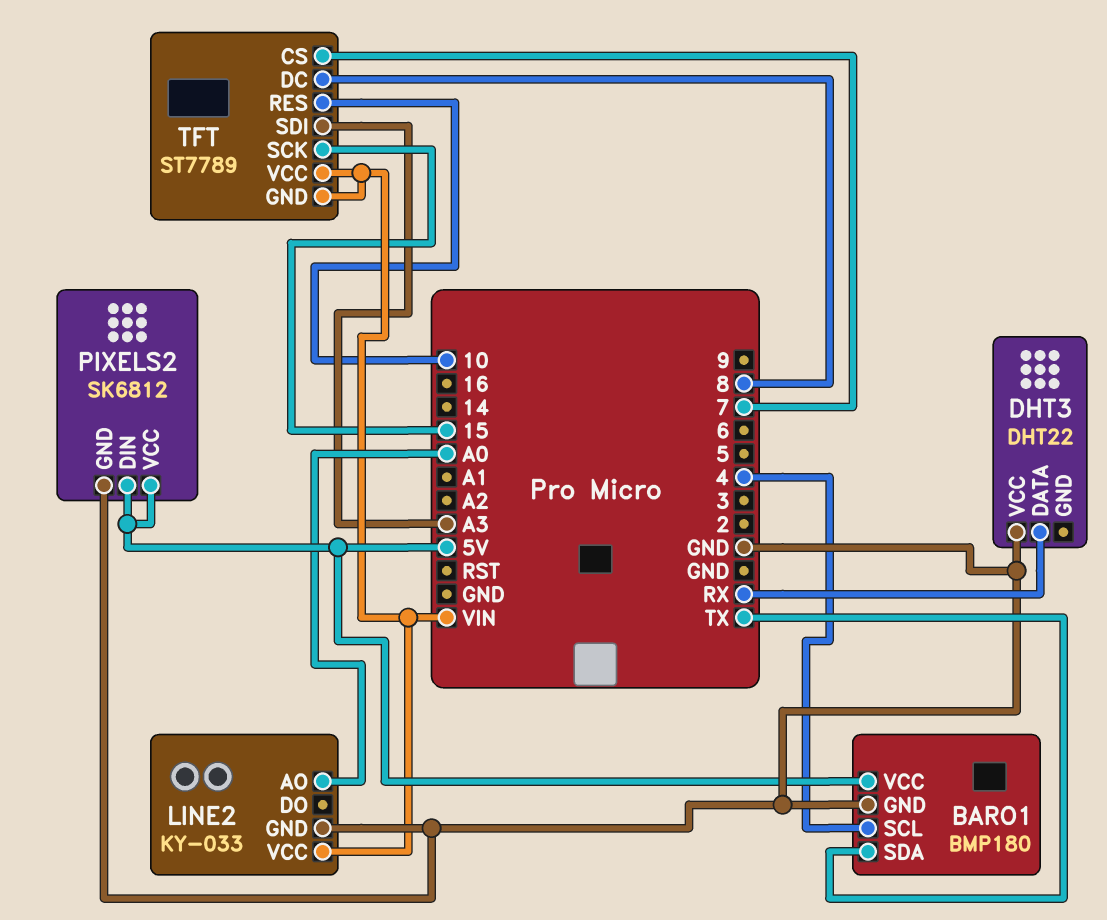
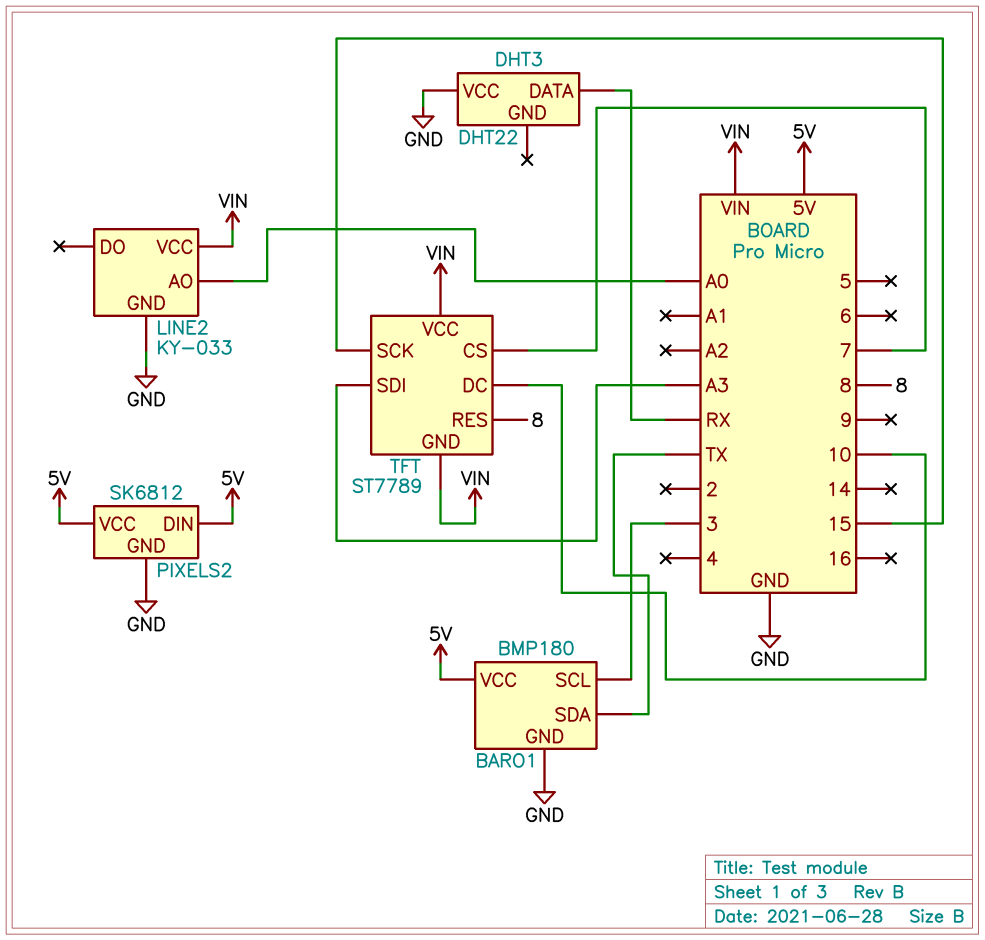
BARO1 pin SCL: 4 -> 3
TFT pin DC: 8 -> 10
TFT pin RES: 10 -> 8

